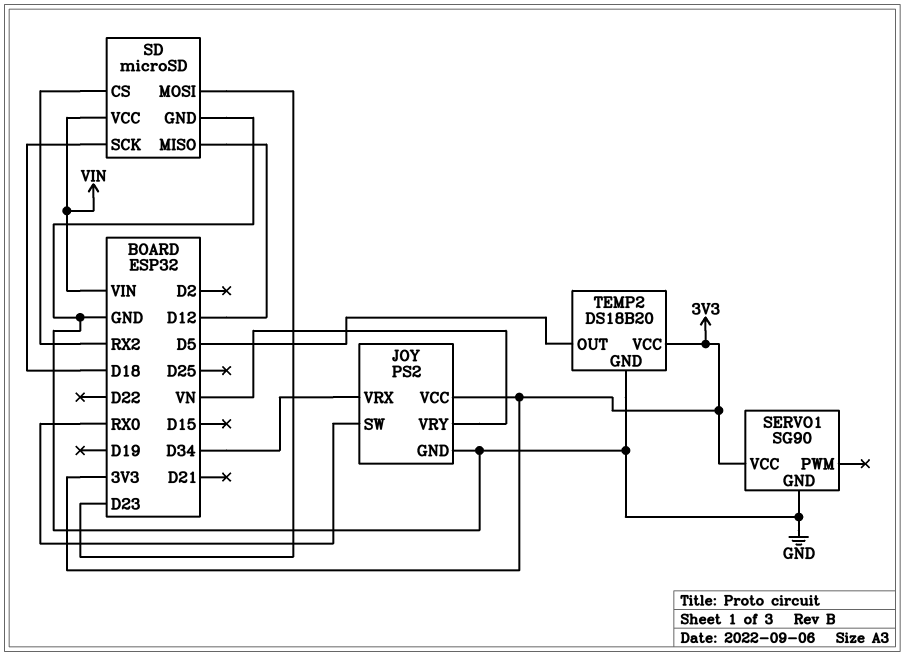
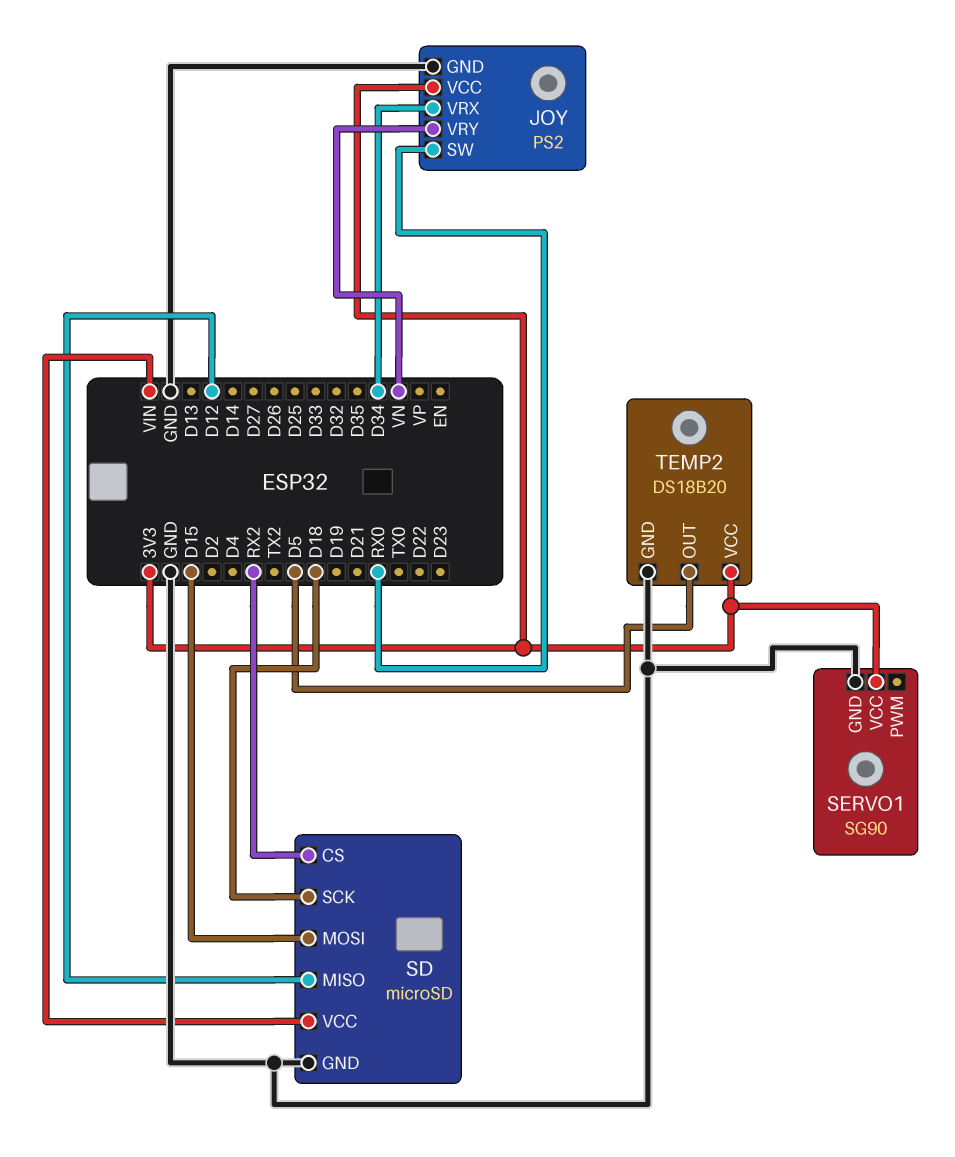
SD pin MOSI: D23 -> D15

